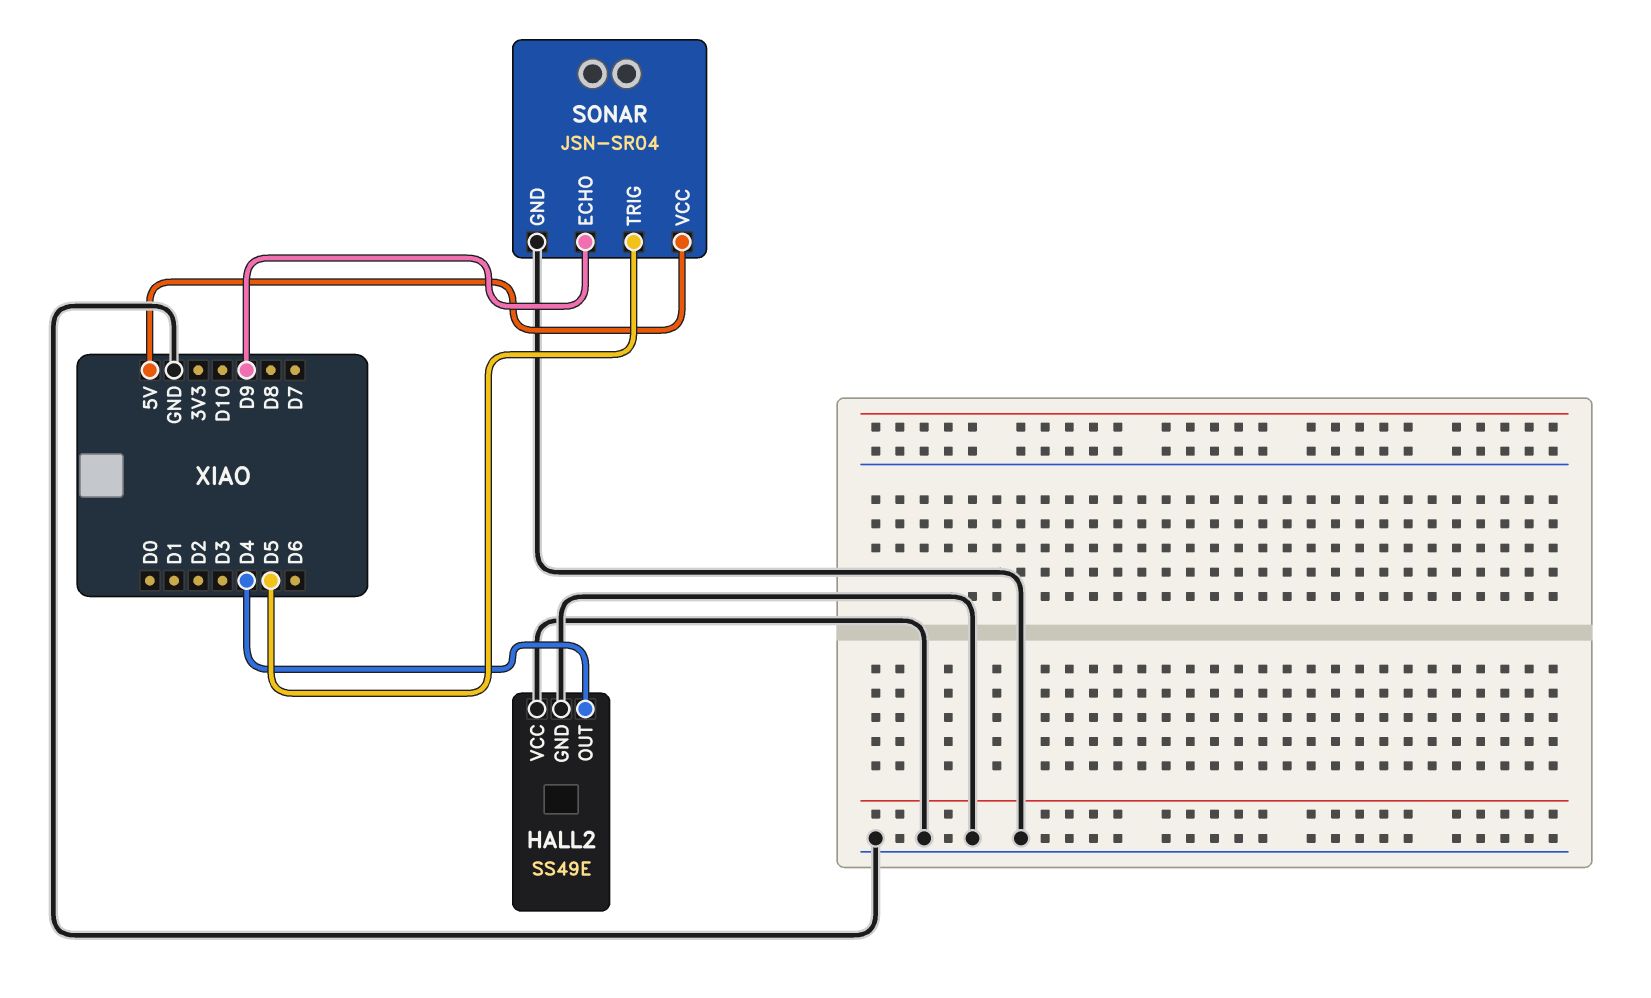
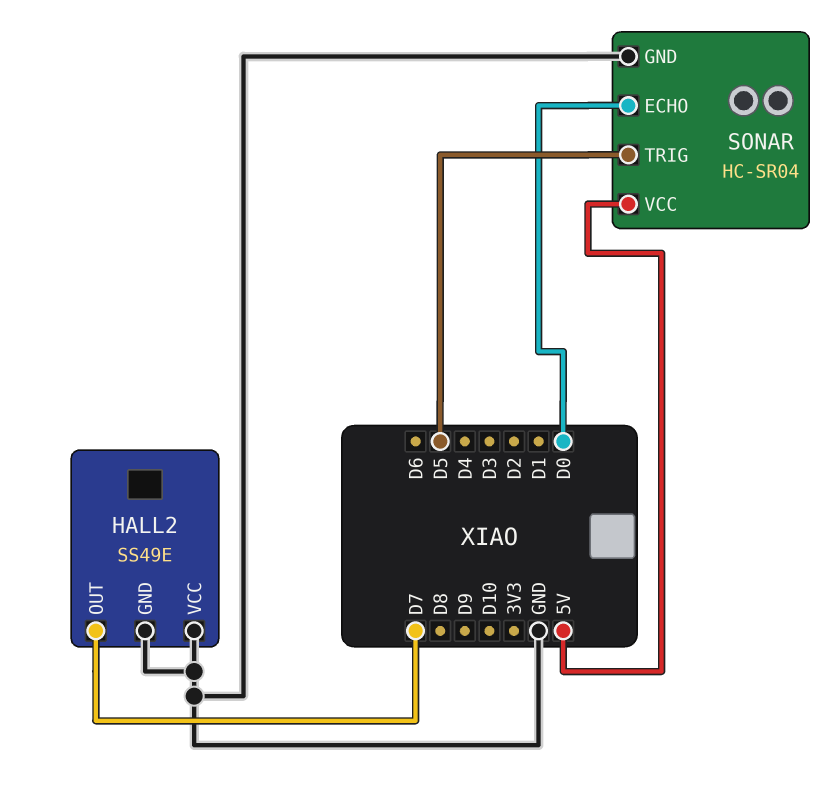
HALL2 pin OUT: D4 -> D7
SONAR: JSN-SR04 -> HC-SR04
SONAR pin ECHO: D9 -> D0

